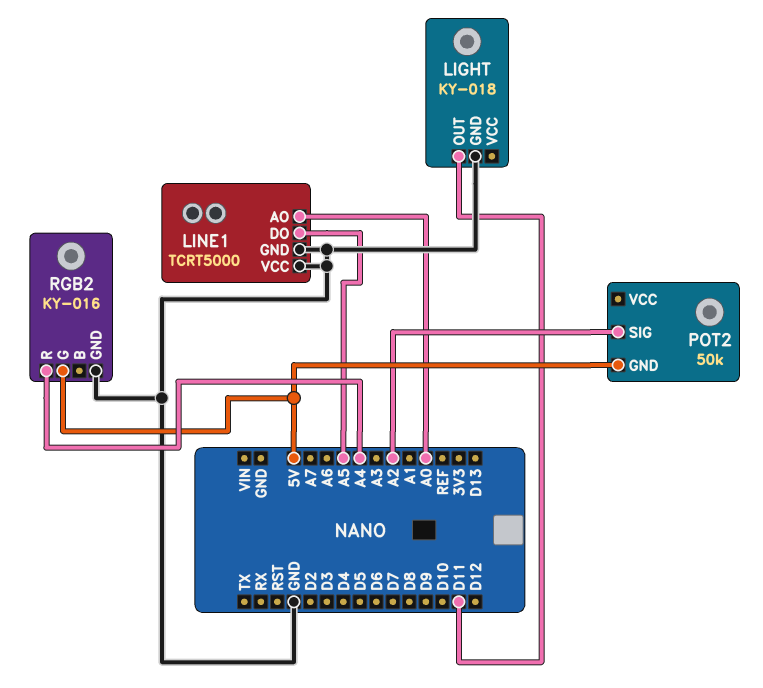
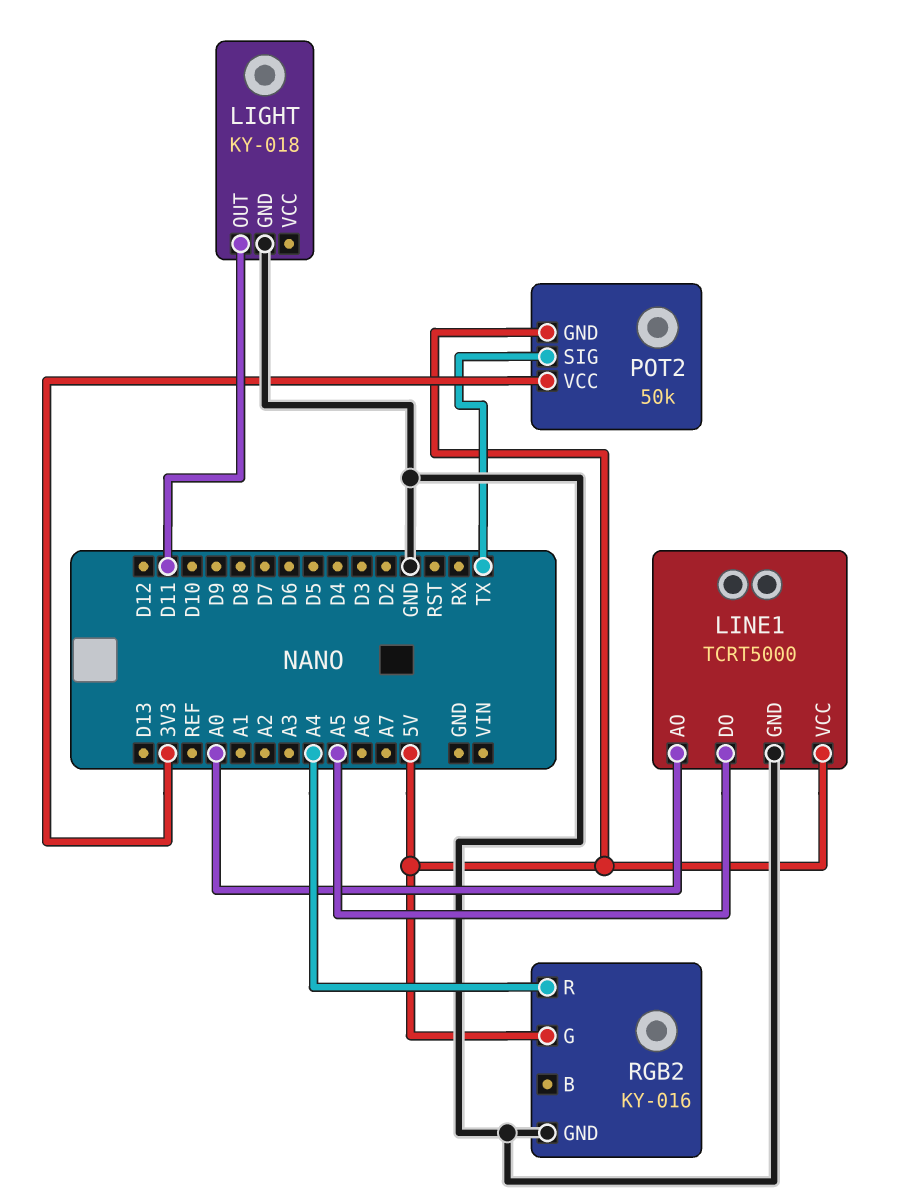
LINE1 pin VCC: GND -> 5V
POT2 pin SIG: A2 -> TX
POT2 pin VCC: none -> 3V3

